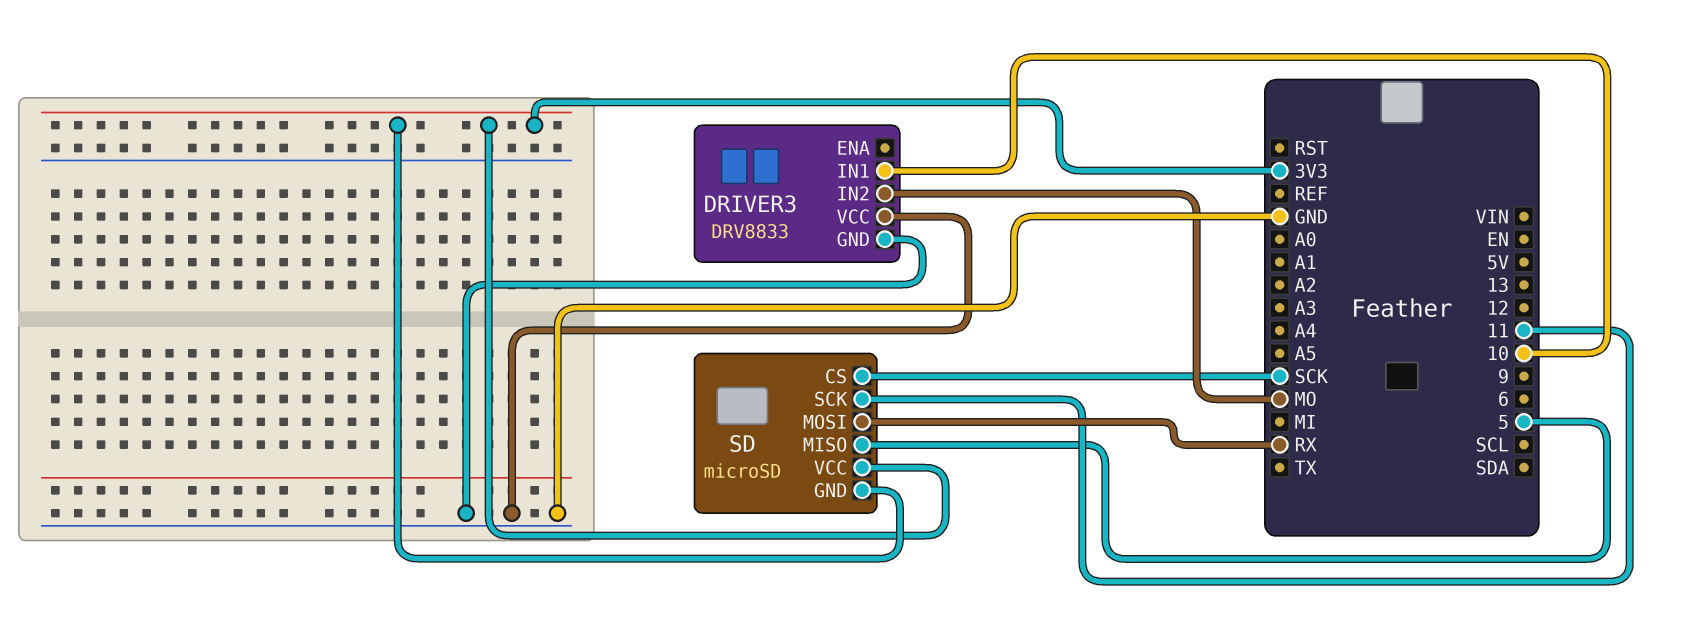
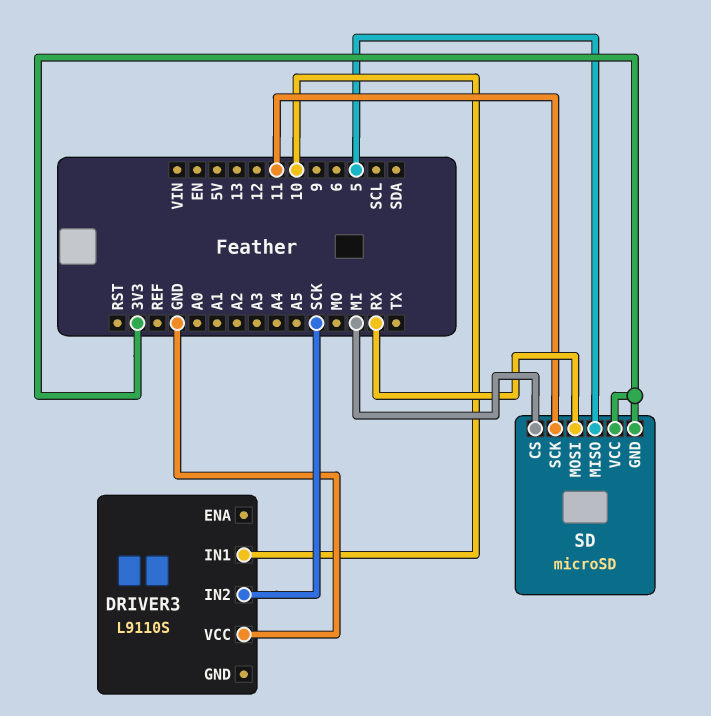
DRIVER3: DRV8833 -> L9110S
DRIVER3 pin GND: GND -> none
DRIVER3 pin IN2: MO -> SCK
SD pin CS: SCK -> MI

